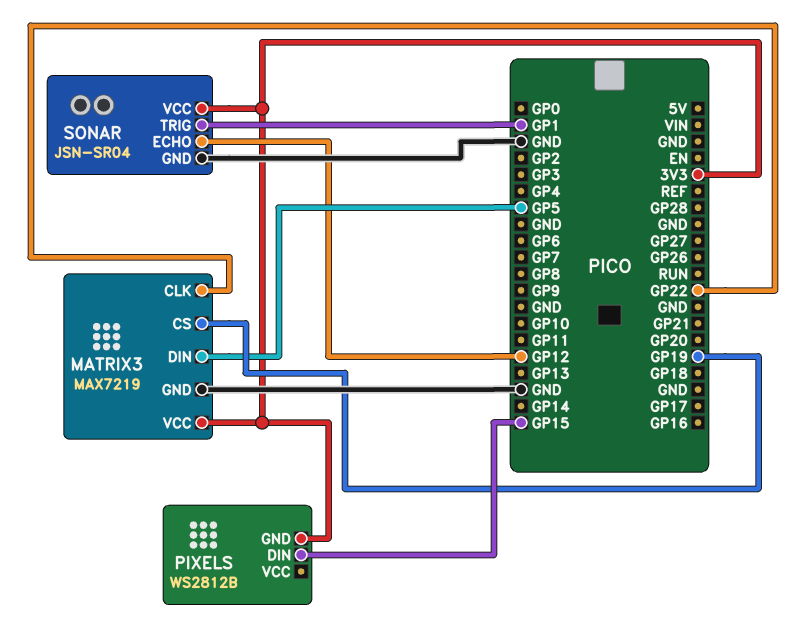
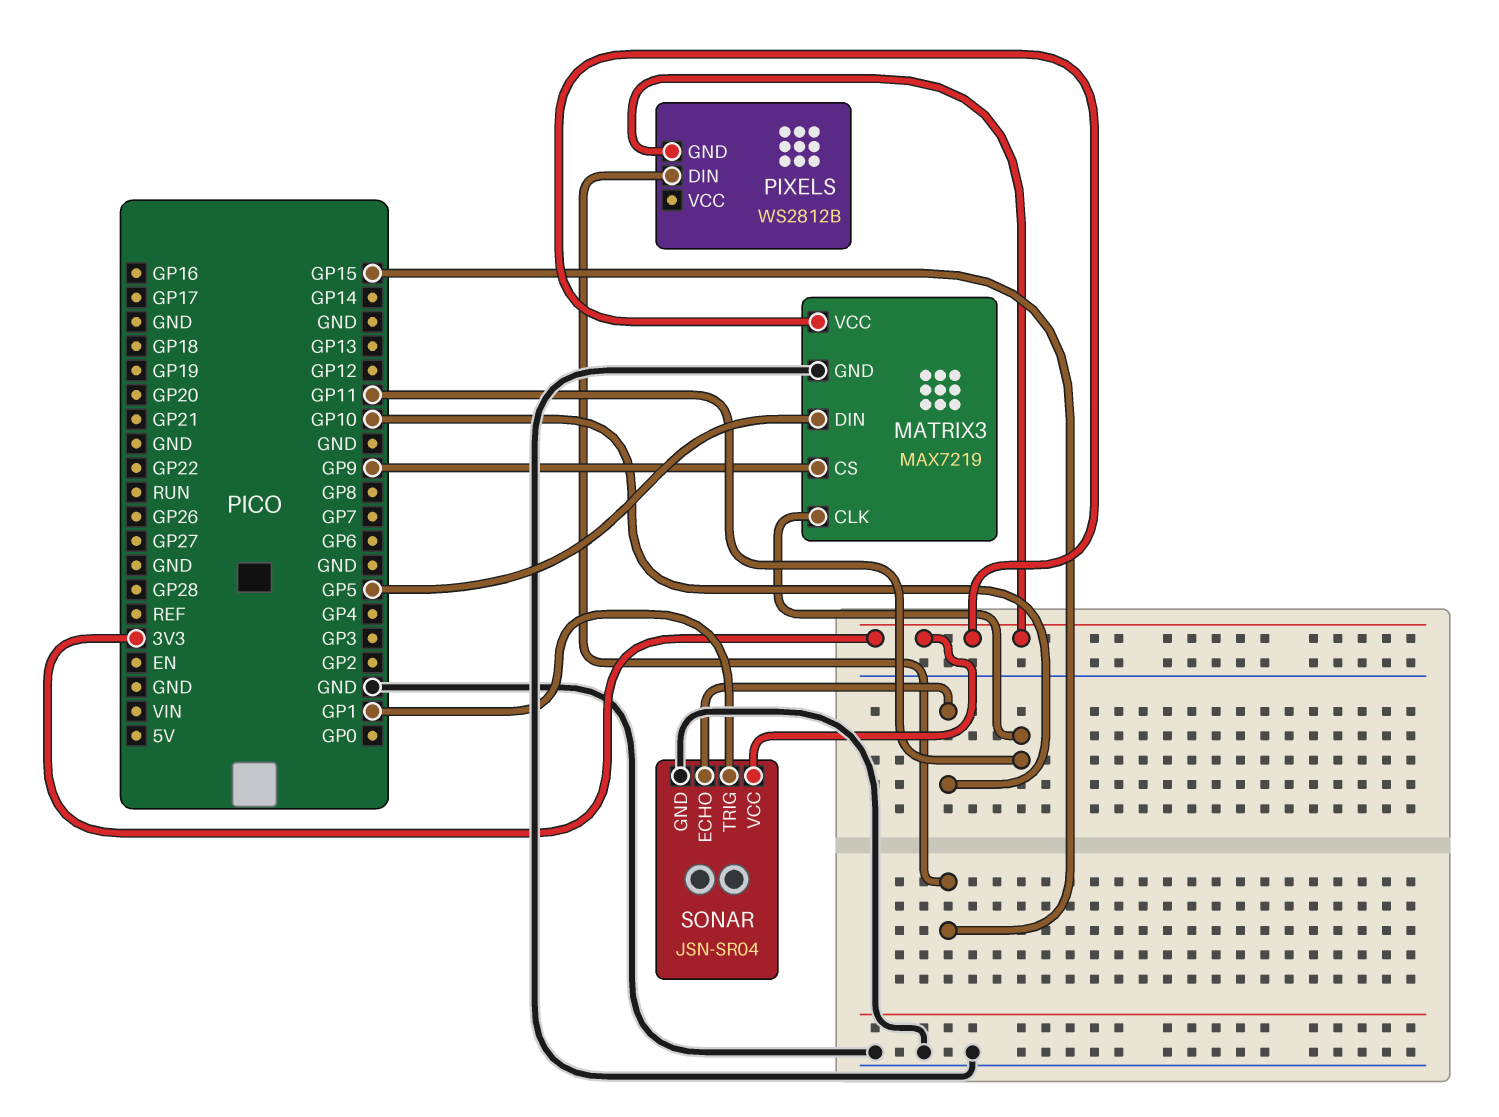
MATRIX3 pin CLK: GP22 -> GP11
MATRIX3 pin CS: GP19 -> GP9
SONAR pin ECHO: GP12 -> GP10

